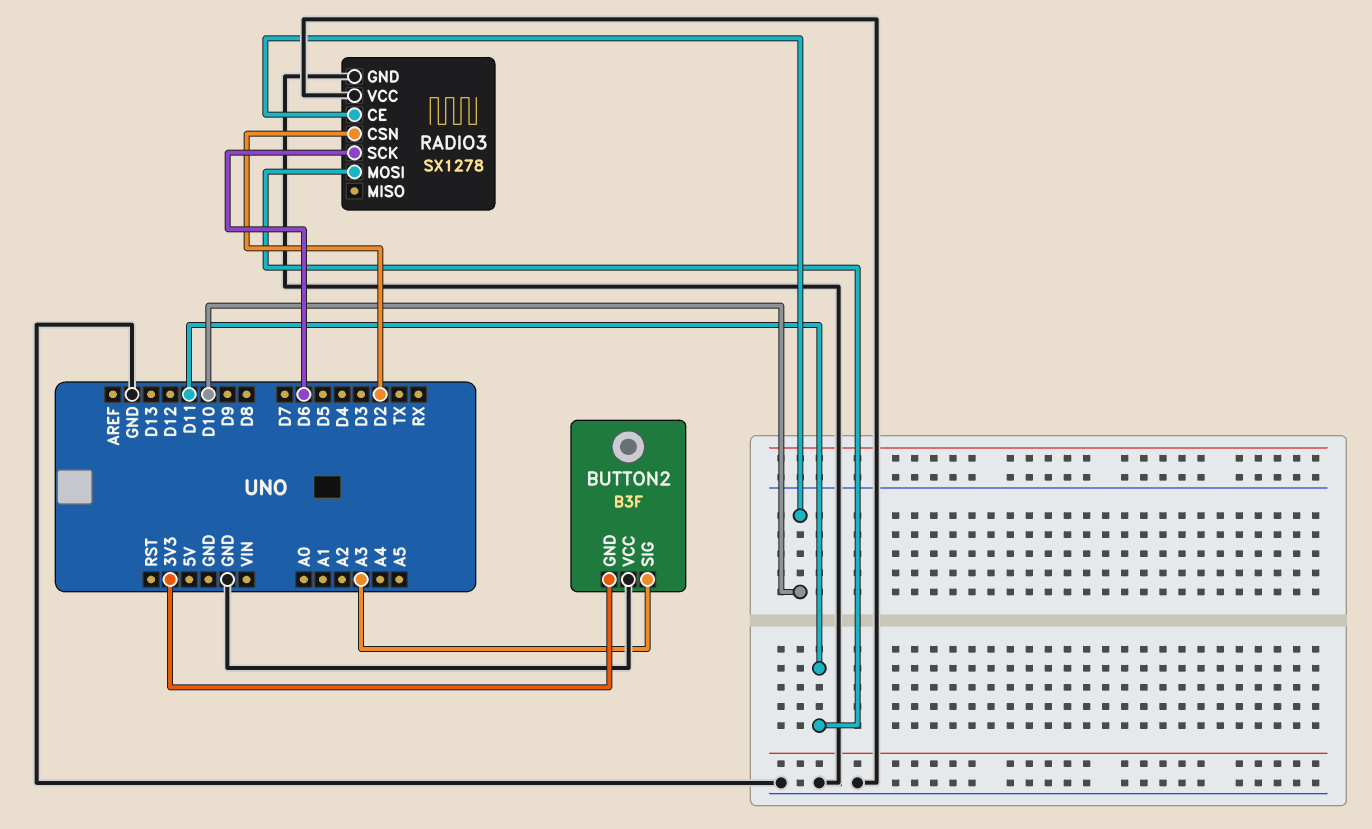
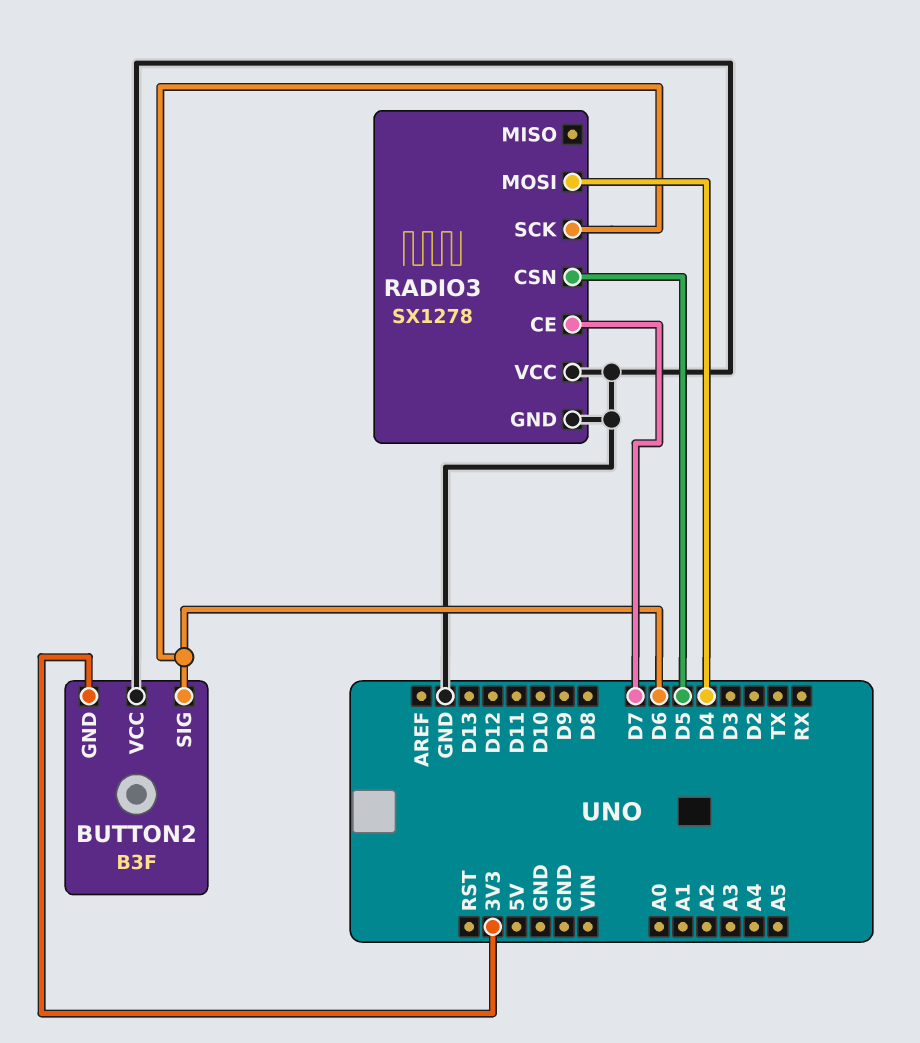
BUTTON2 pin SIG: A3 -> D6
RADIO3 pin CE: D10 -> D7
RADIO3 pin CSN: D2 -> D5
RADIO3 pin MOSI: D11 -> D4

